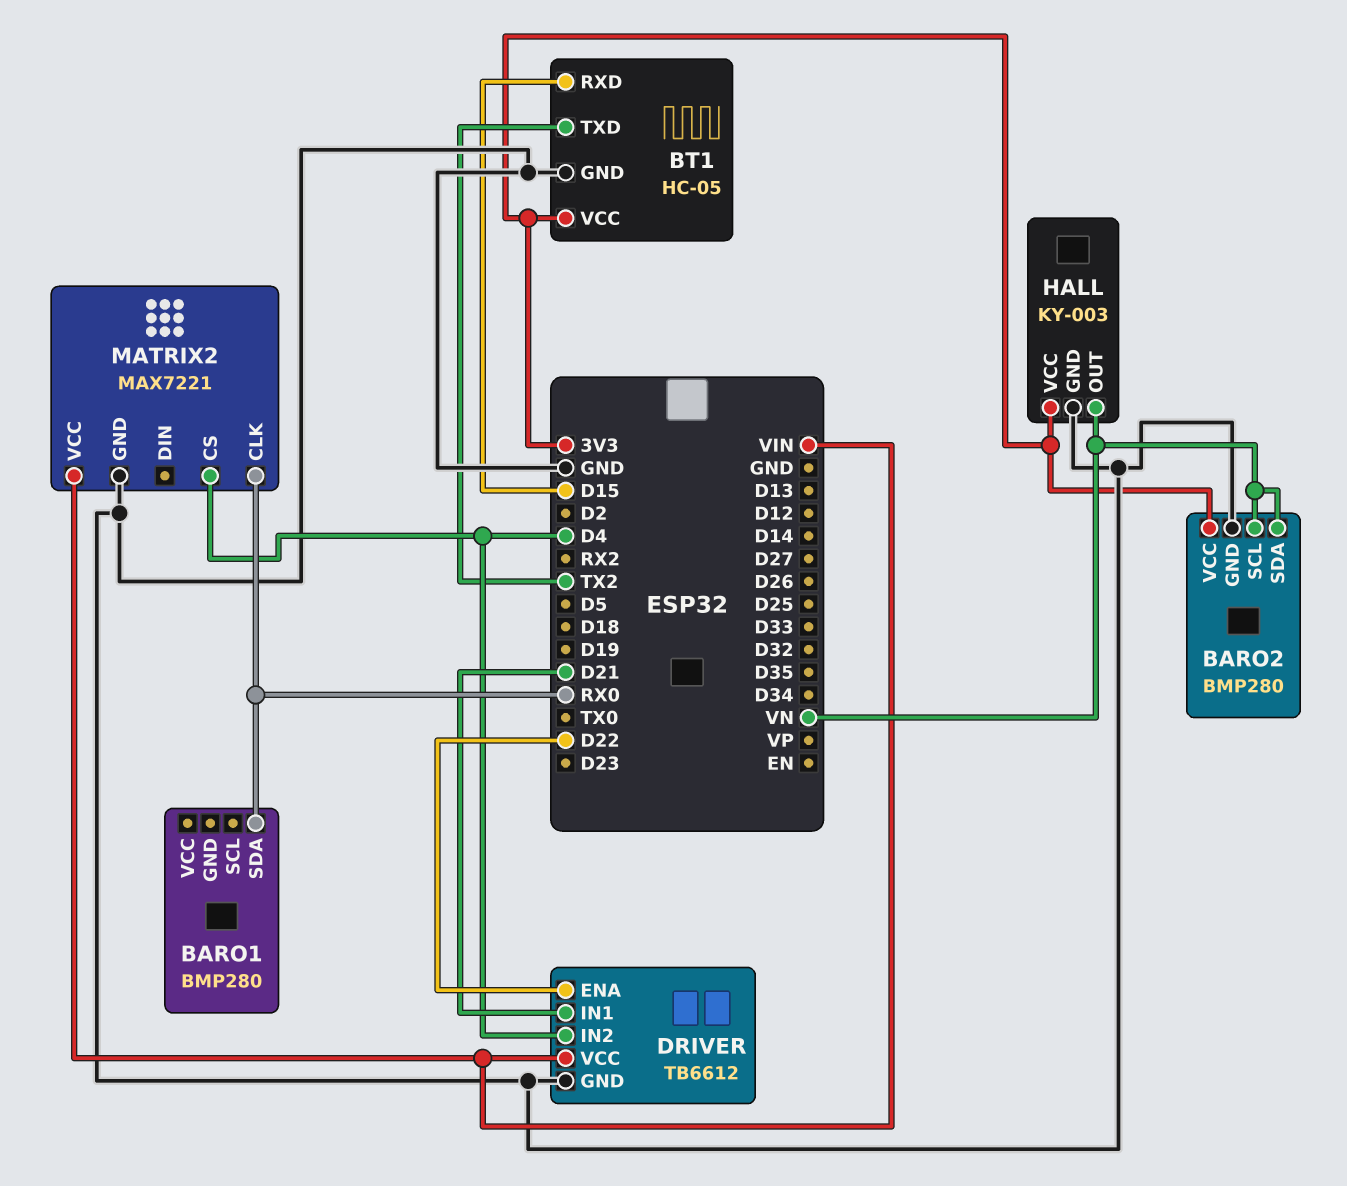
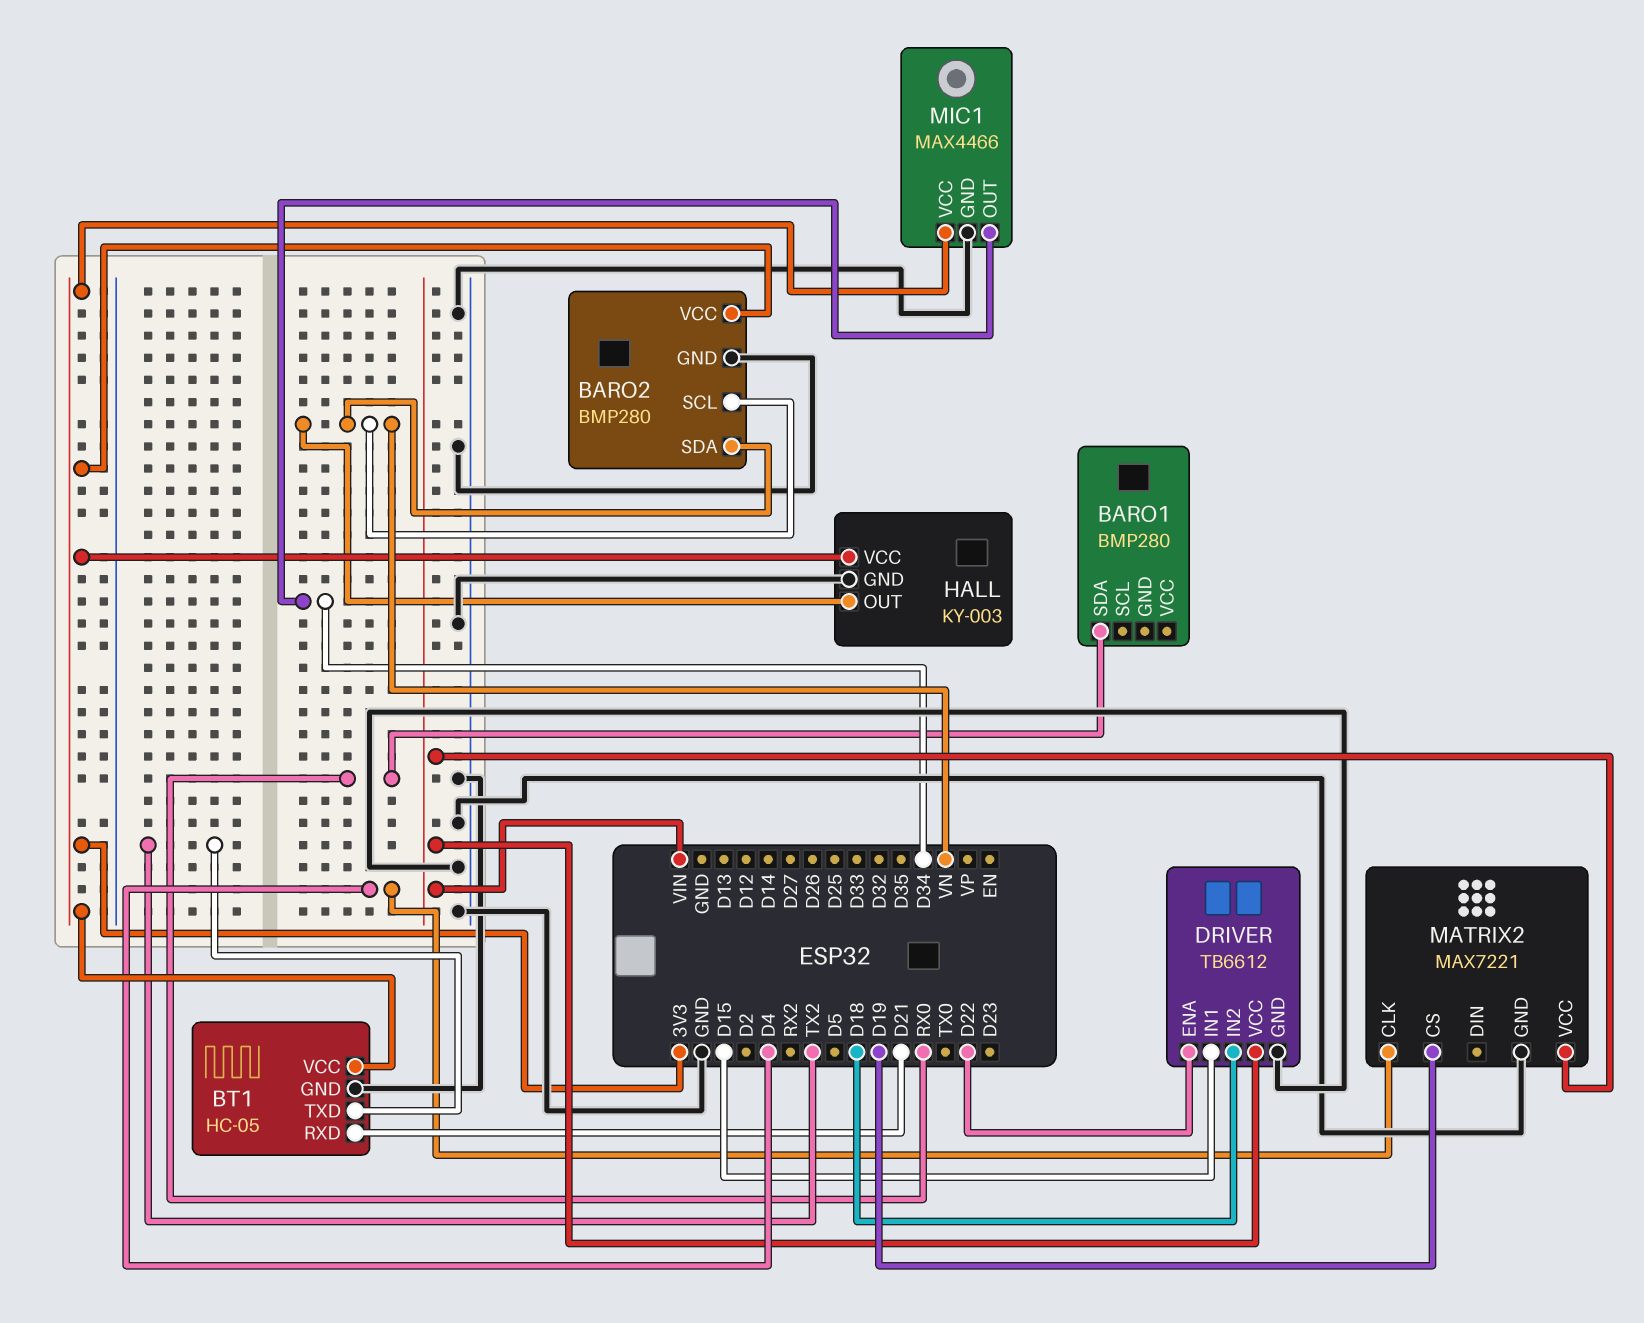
BT1 pin RXD: D15 -> D21
DRIVER pin IN1: D21 -> D15
DRIVER pin IN2: D4 -> D18
MATRIX2 pin CLK: RX0 -> D4
MATRIX2 pin CS: D4 -> D19
MIC1: none -> MAX4466
MIC1 pin GND: none -> GND
MIC1 pin OUT: none -> D34
MIC1 pin VCC: none -> 3V3

